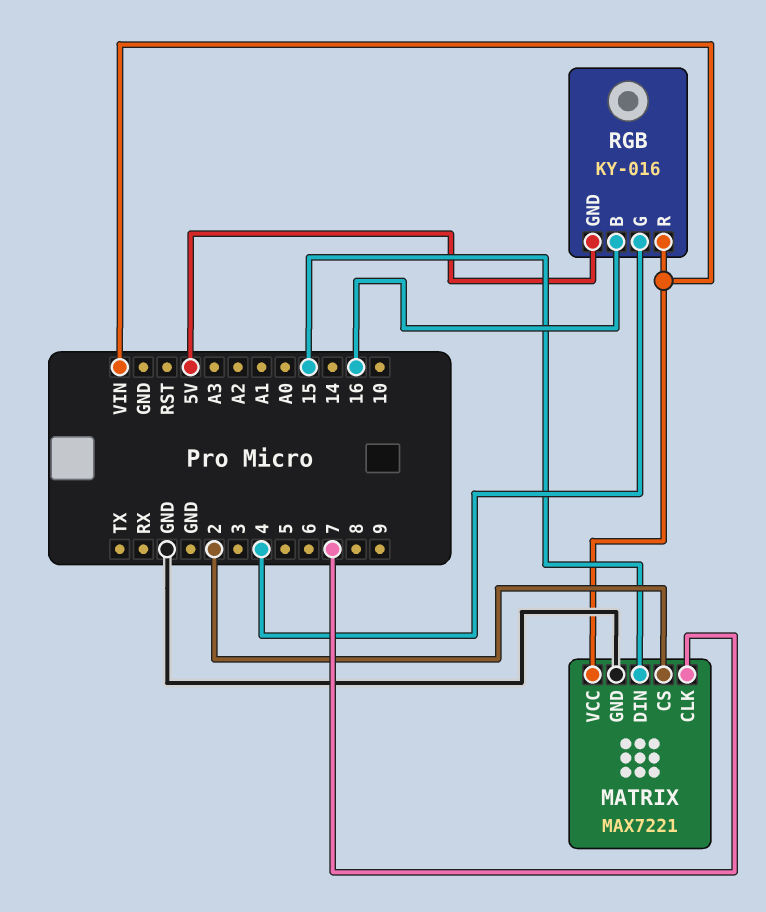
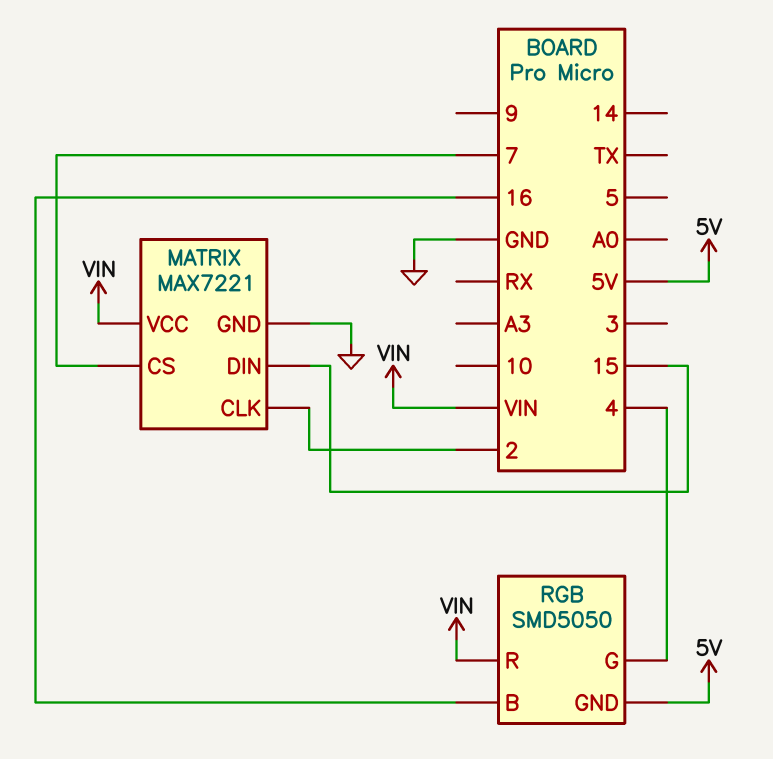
MATRIX pin CLK: 7 -> 2
MATRIX pin CS: 2 -> 7
RGB: KY-016 -> SMD5050

